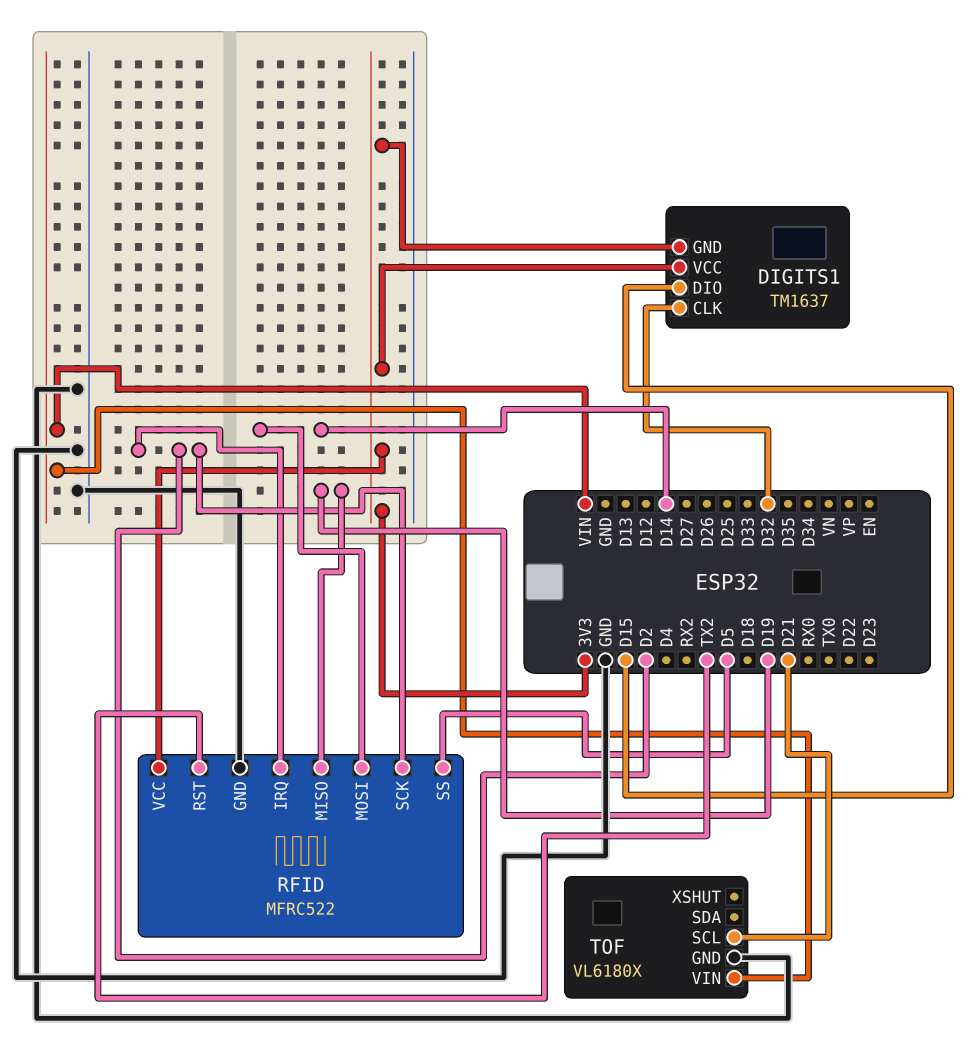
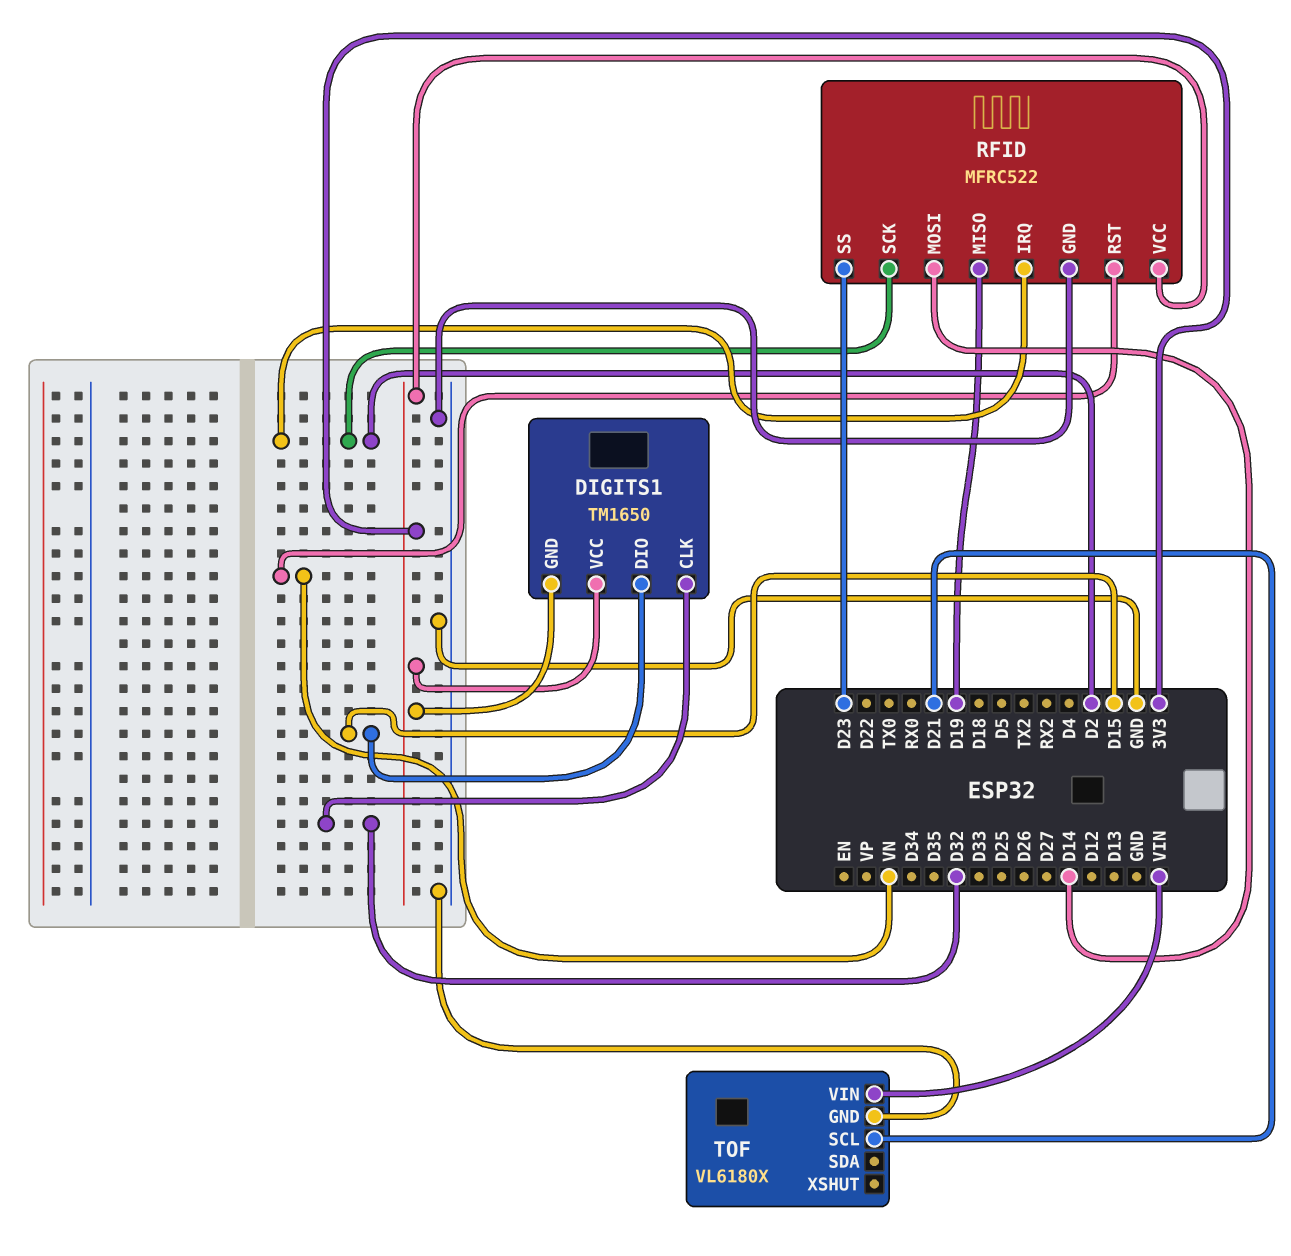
DIGITS1: TM1637 -> TM1650
RFID pin RST: TX2 -> VN
RFID pin SS: D5 -> D23

